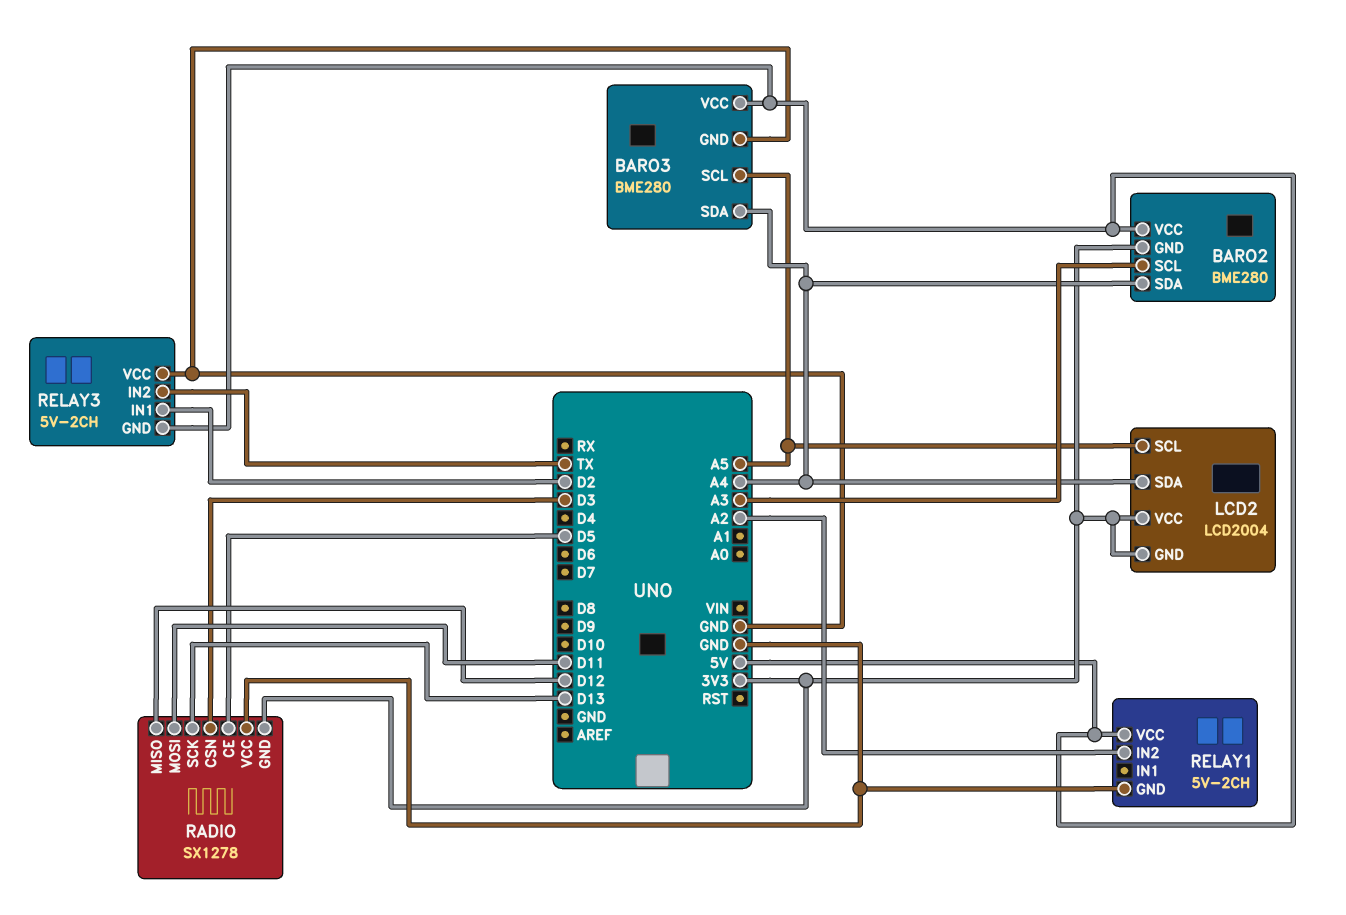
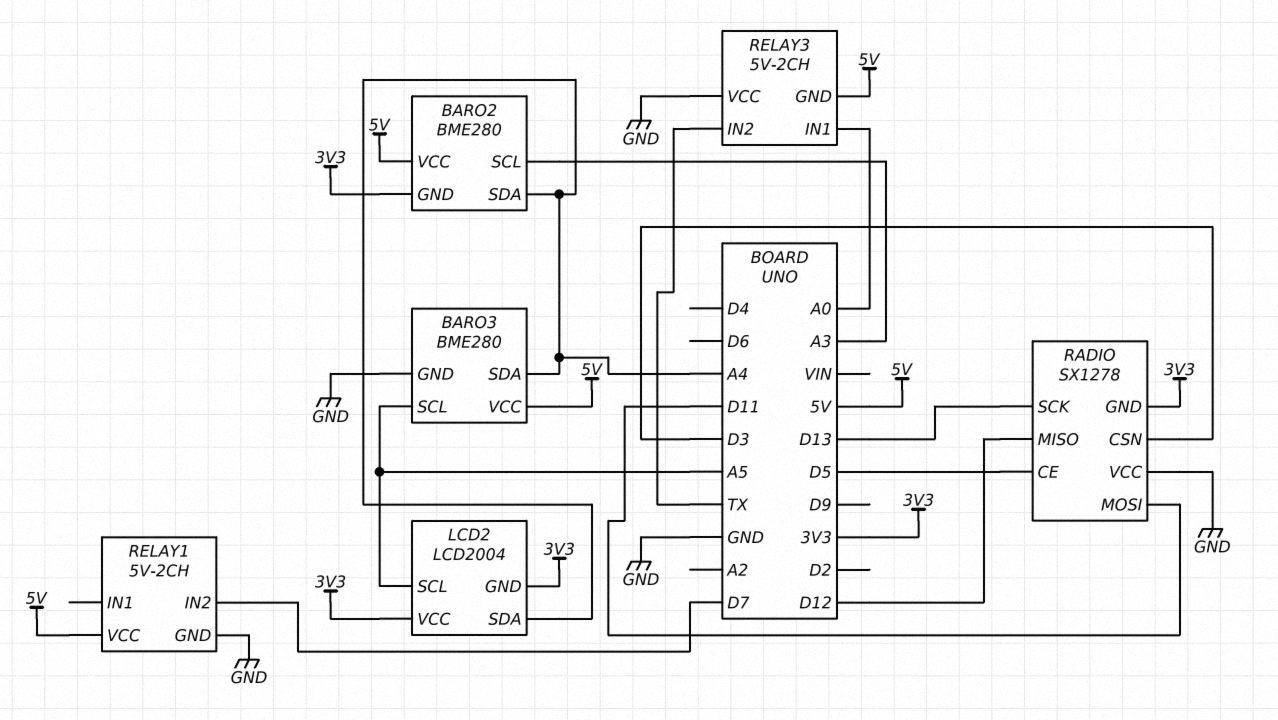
RELAY1 pin IN2: A2 -> D7
RELAY3 pin IN1: D2 -> A0

